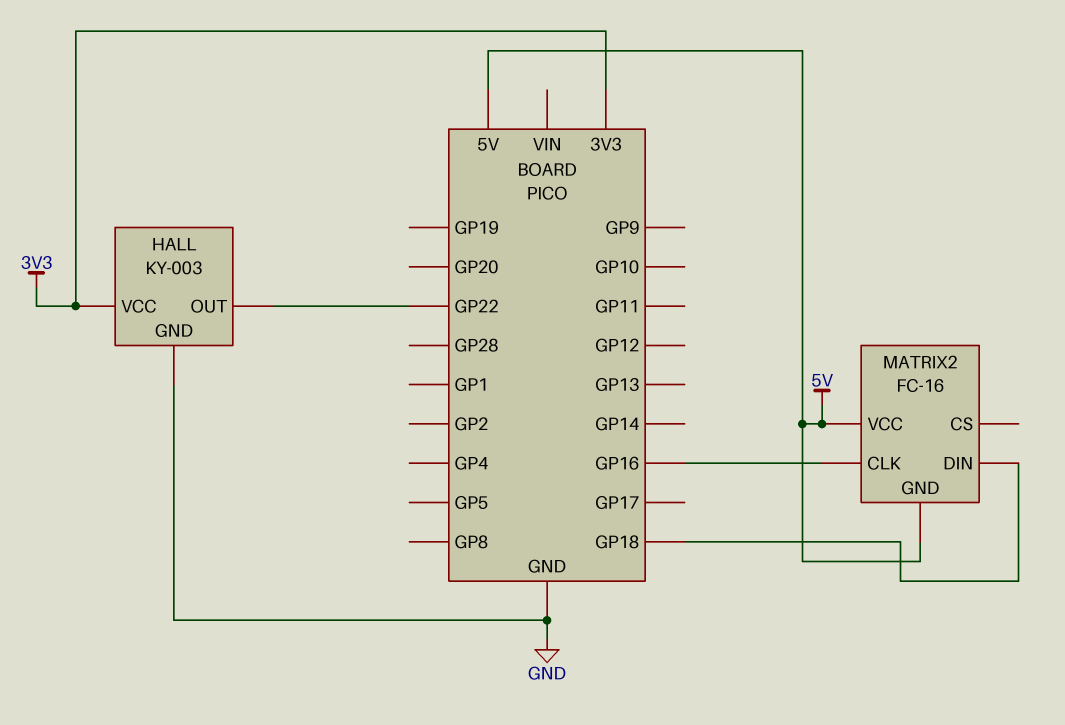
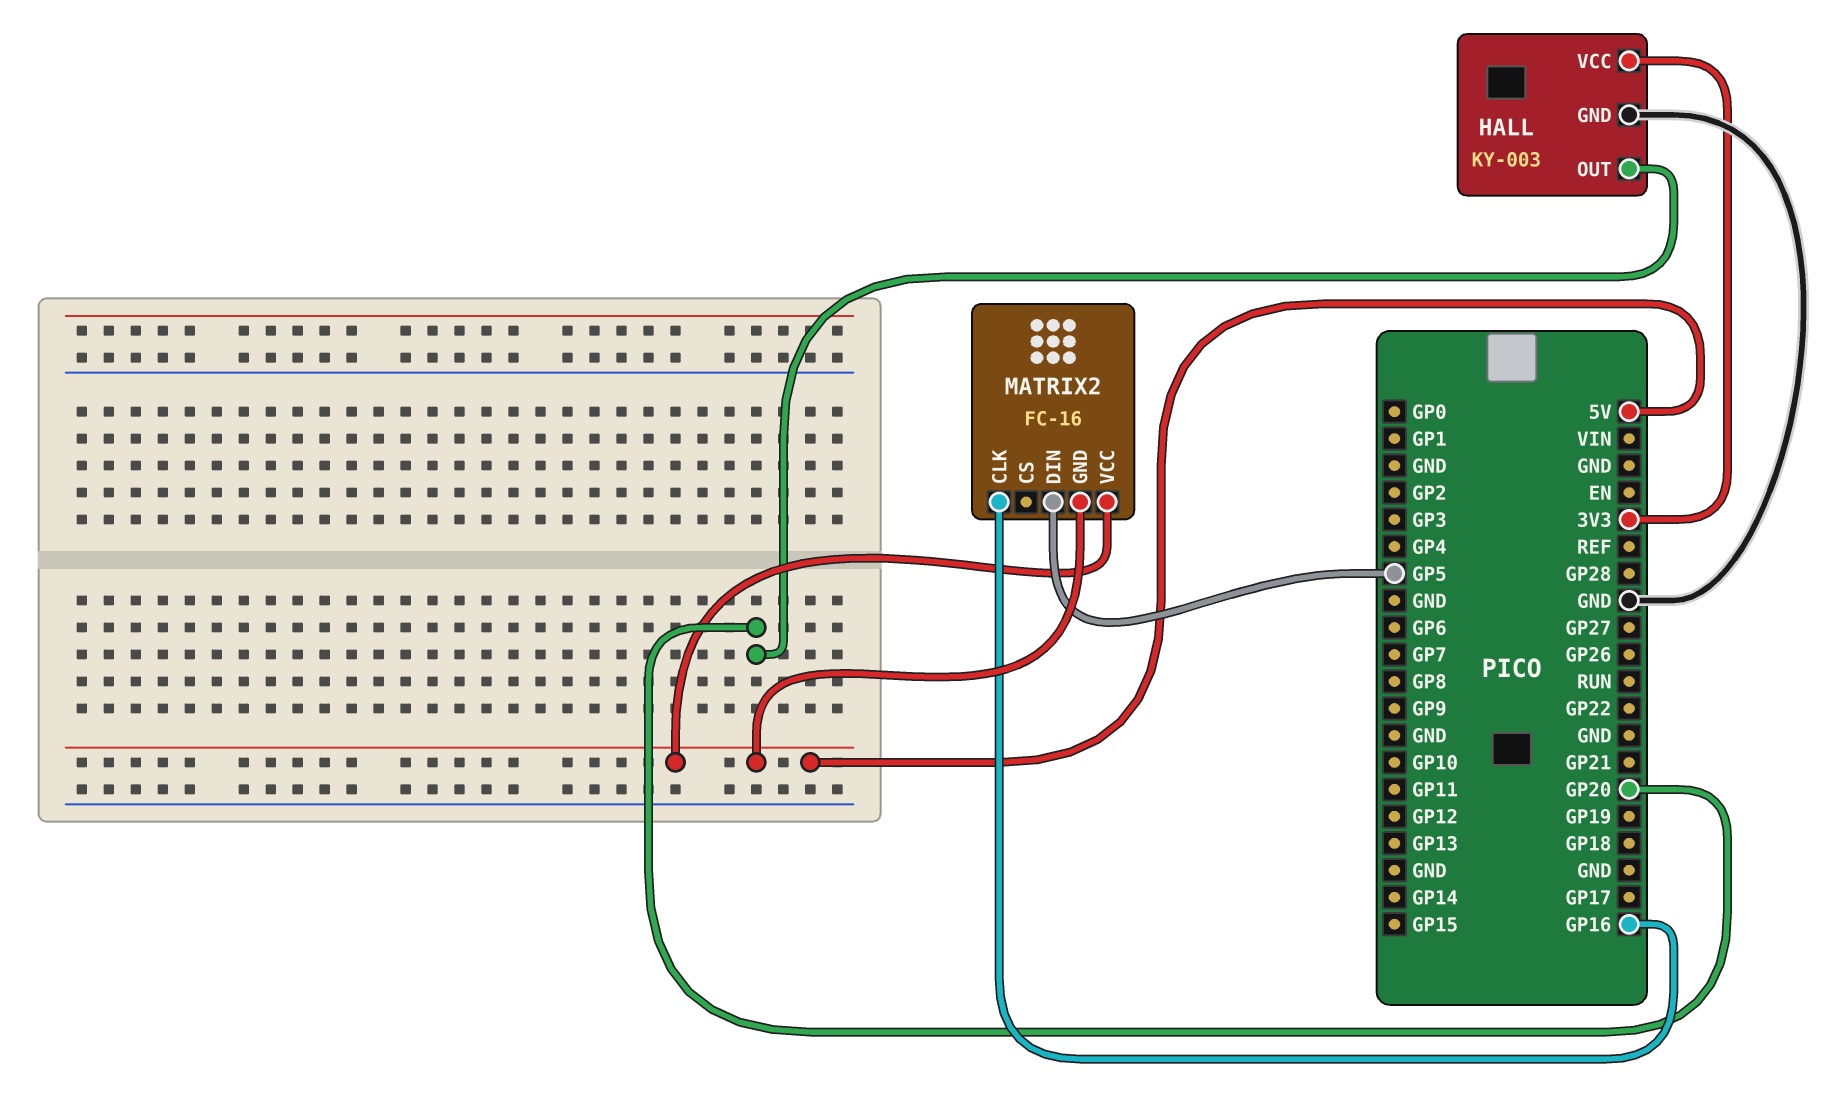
HALL pin OUT: GP22 -> GP20
MATRIX2 pin DIN: GP18 -> GP5

